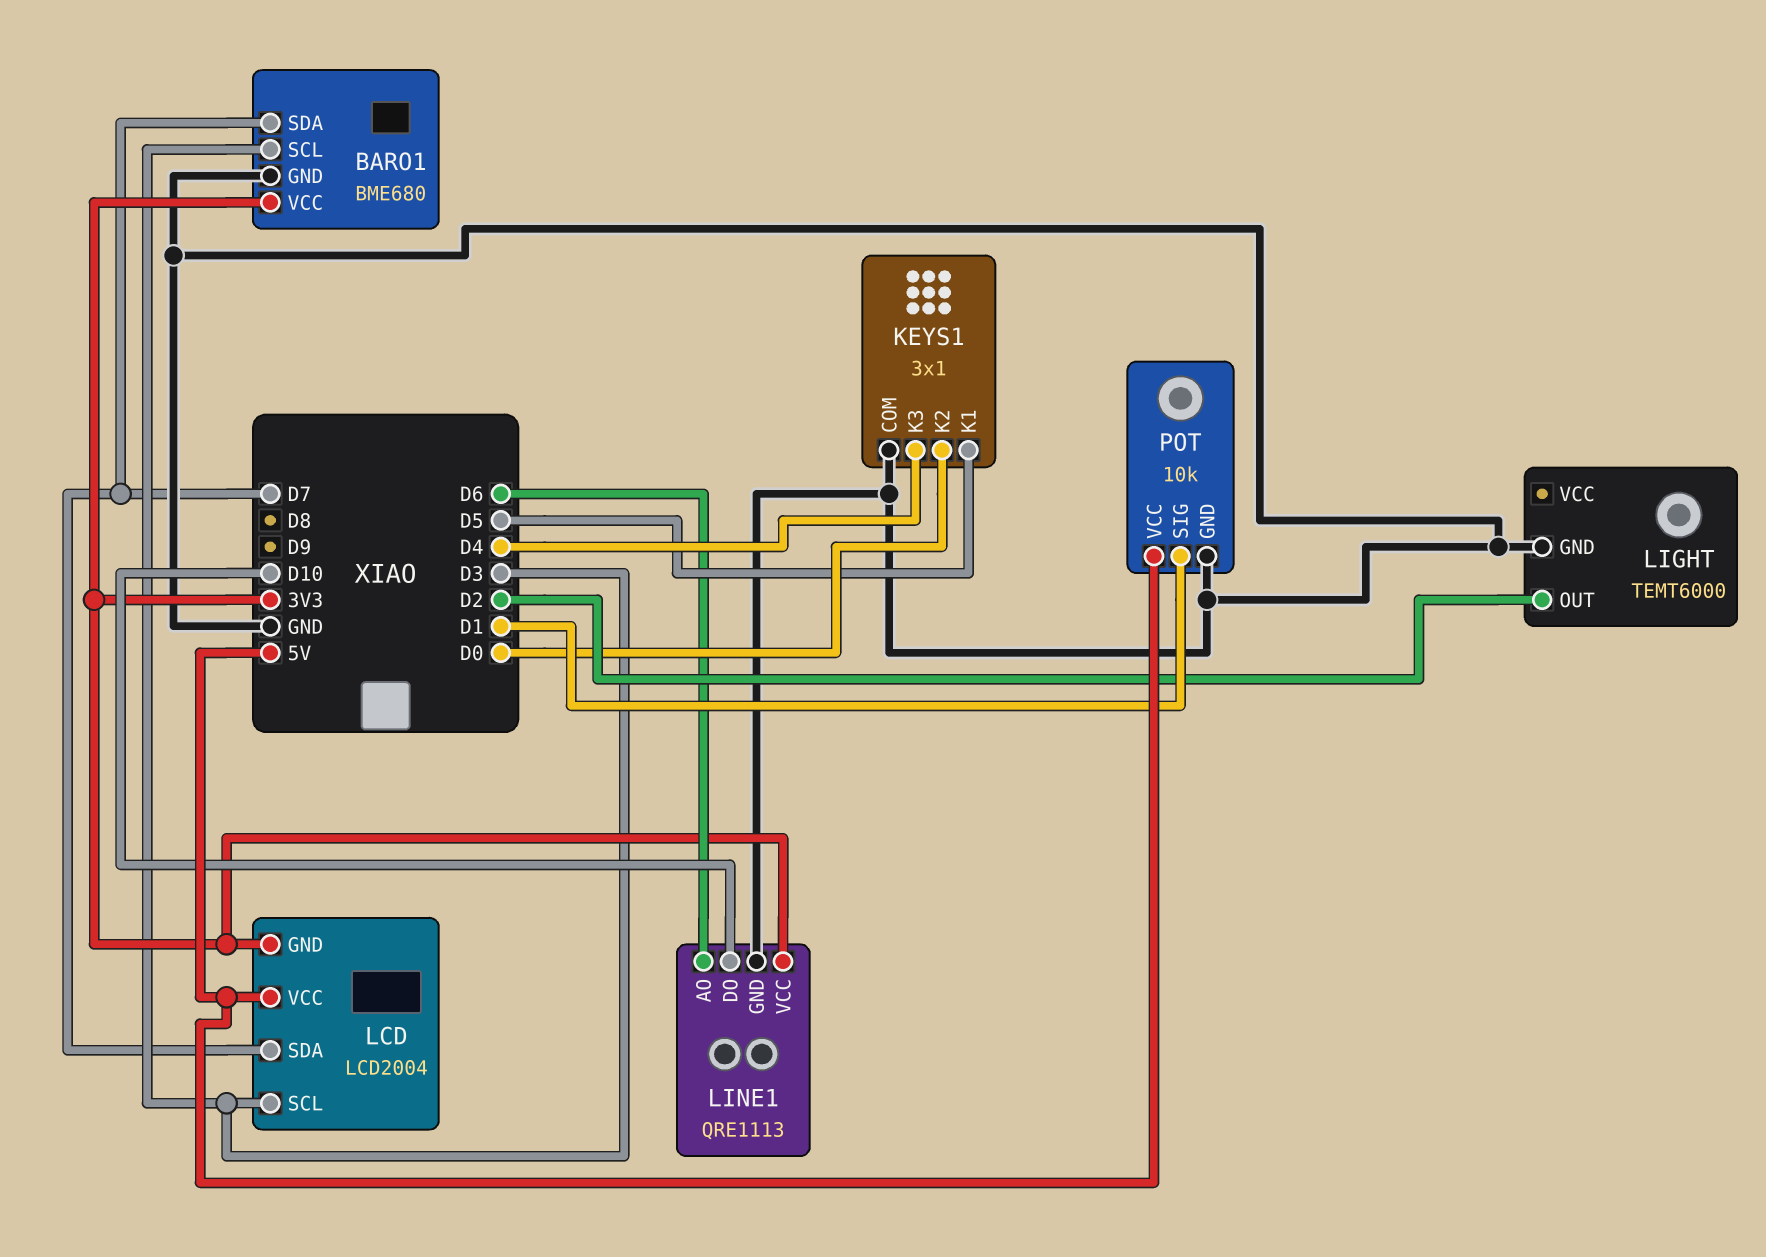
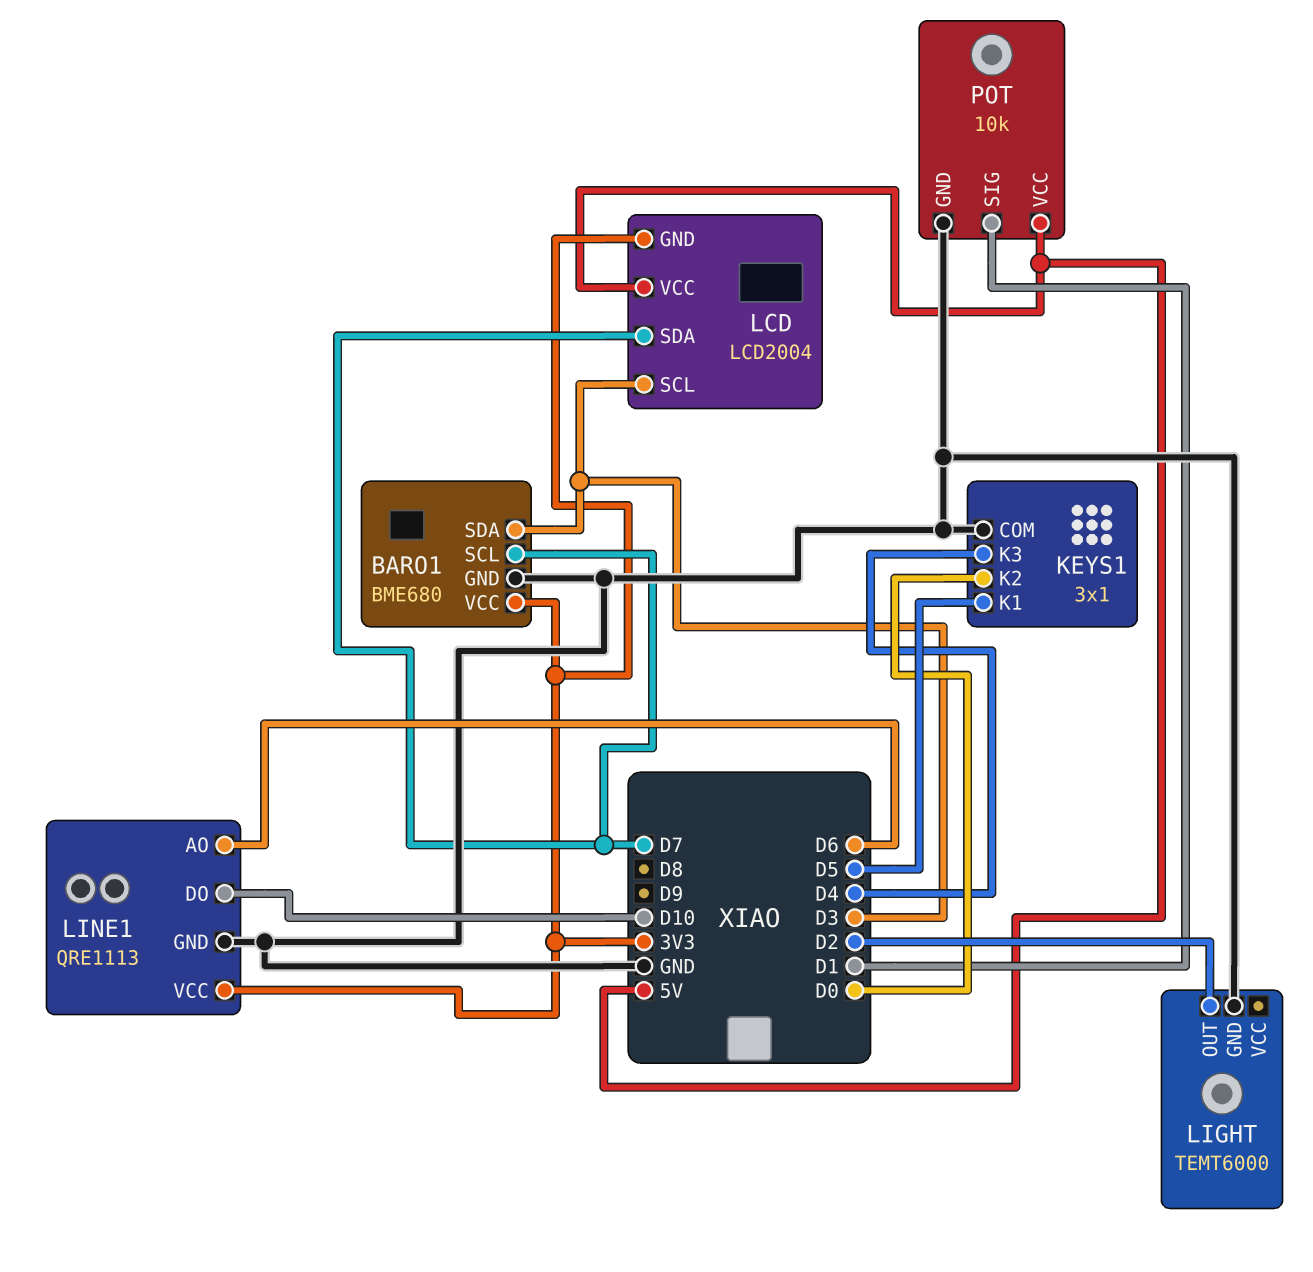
BARO1 pin SCL: D3 -> D7
BARO1 pin SDA: D7 -> D3

